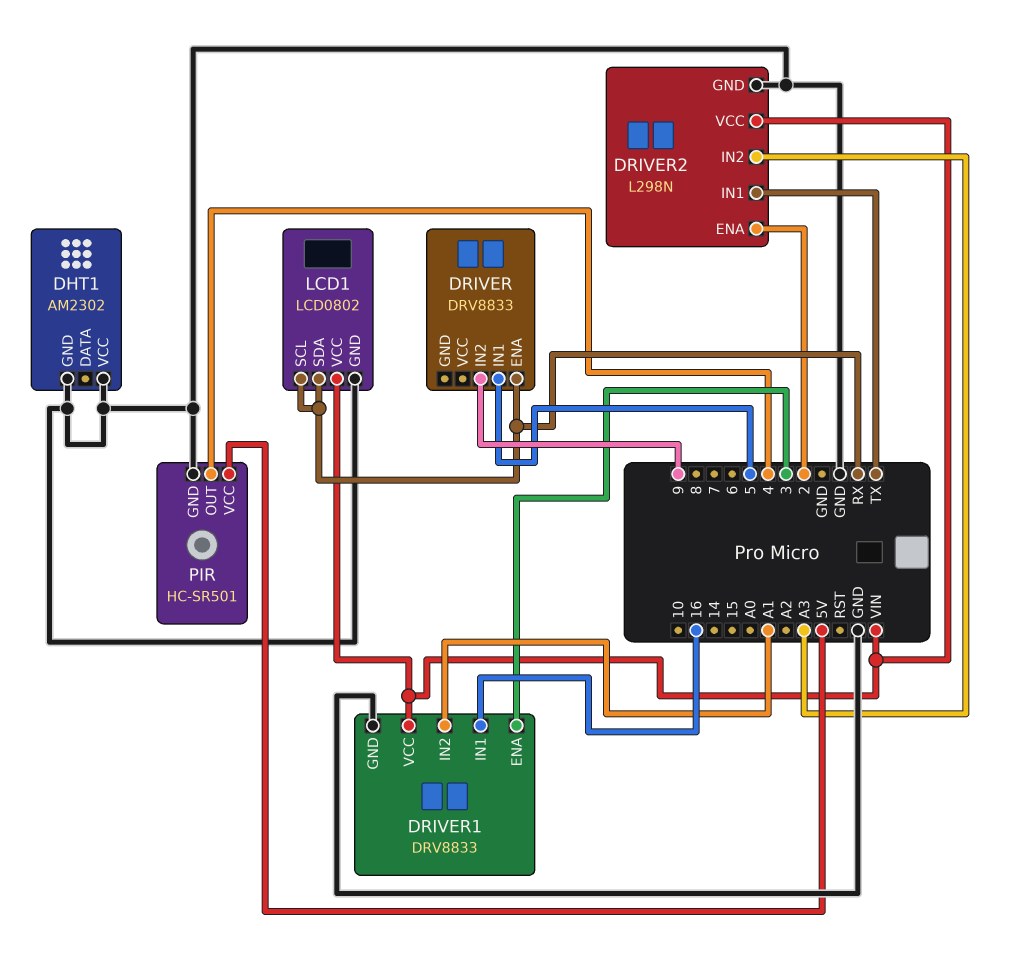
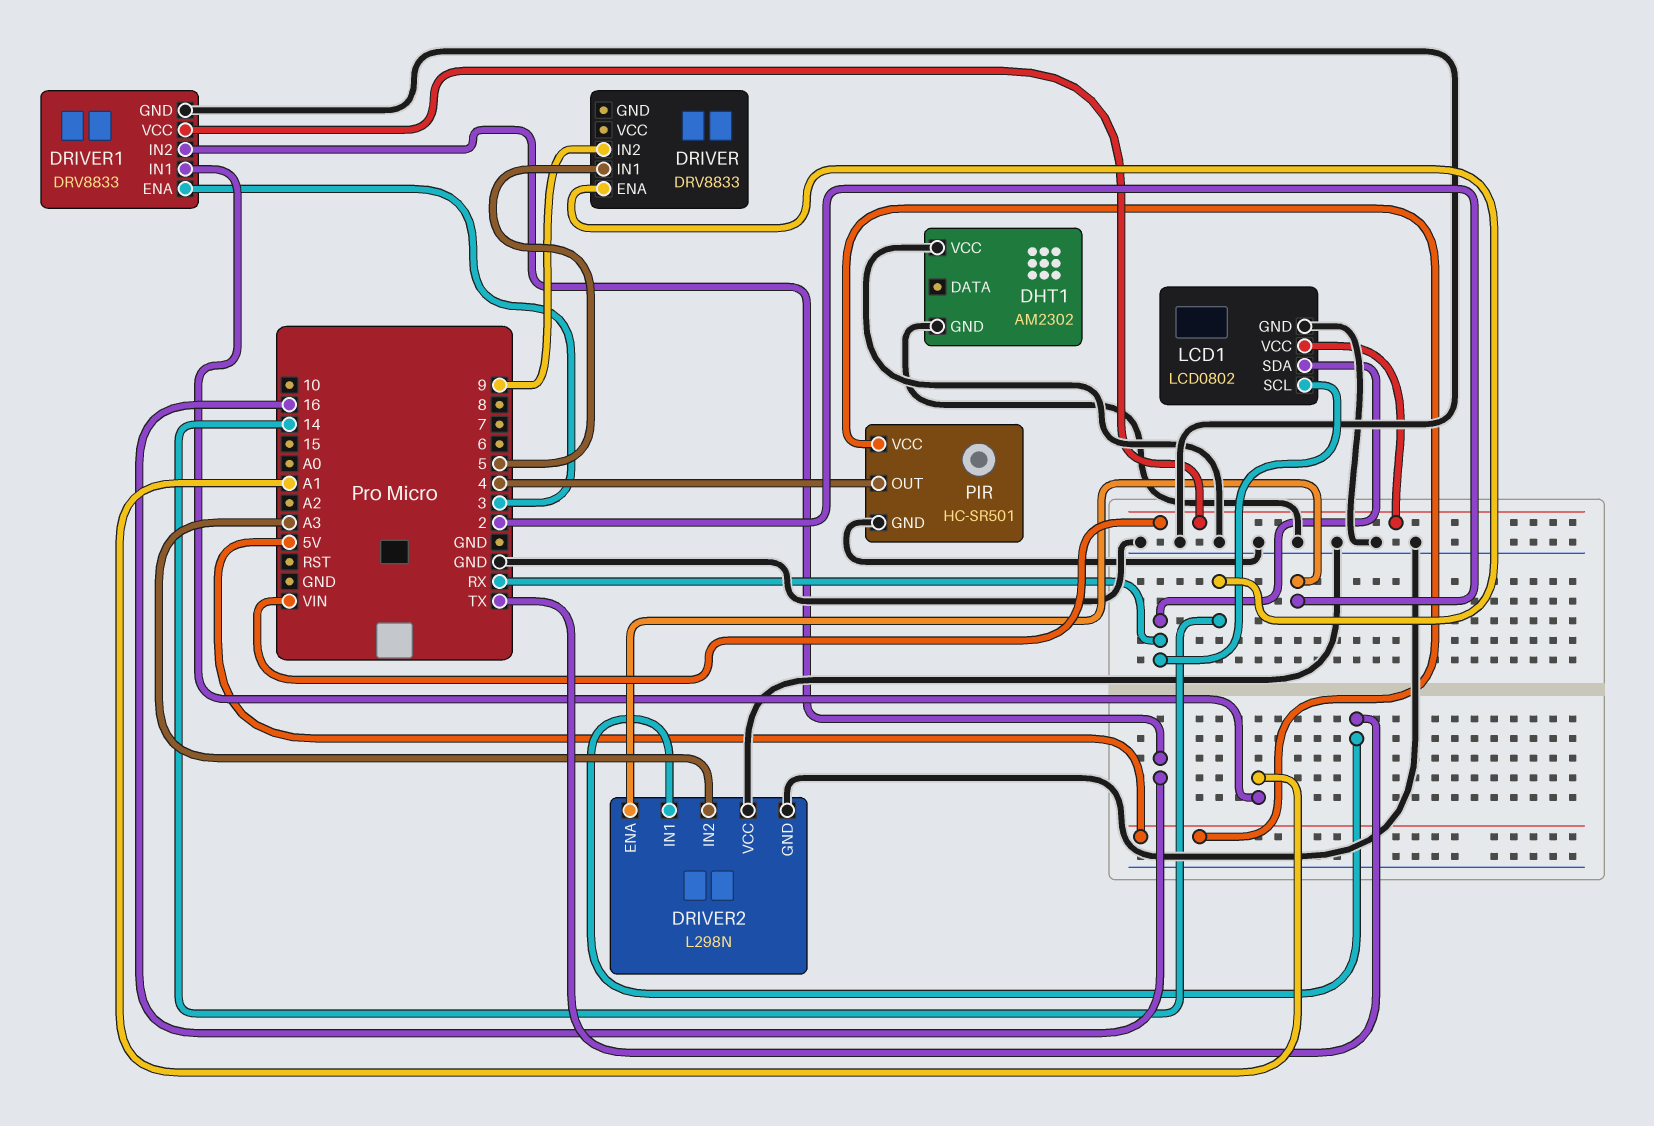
DRIVER pin ENA: RX -> 14
DRIVER1 pin IN1: 16 -> A1
DRIVER1 pin IN2: A1 -> 16
DRIVER2 pin VCC: VIN -> GND

